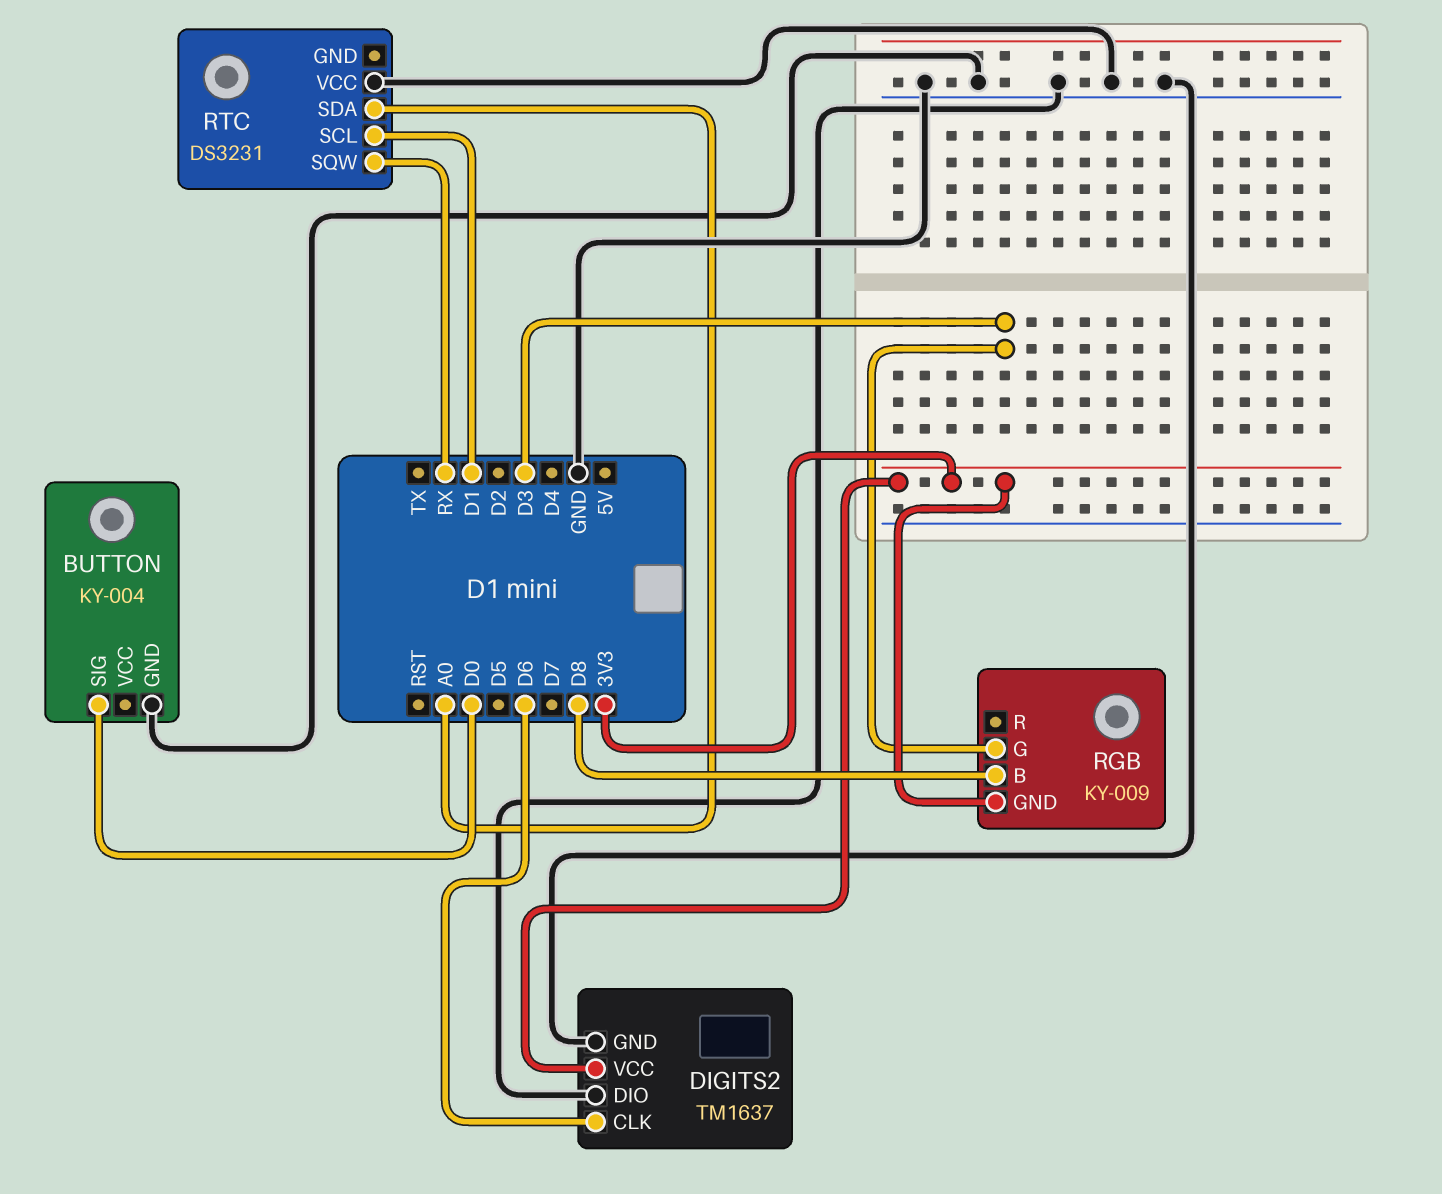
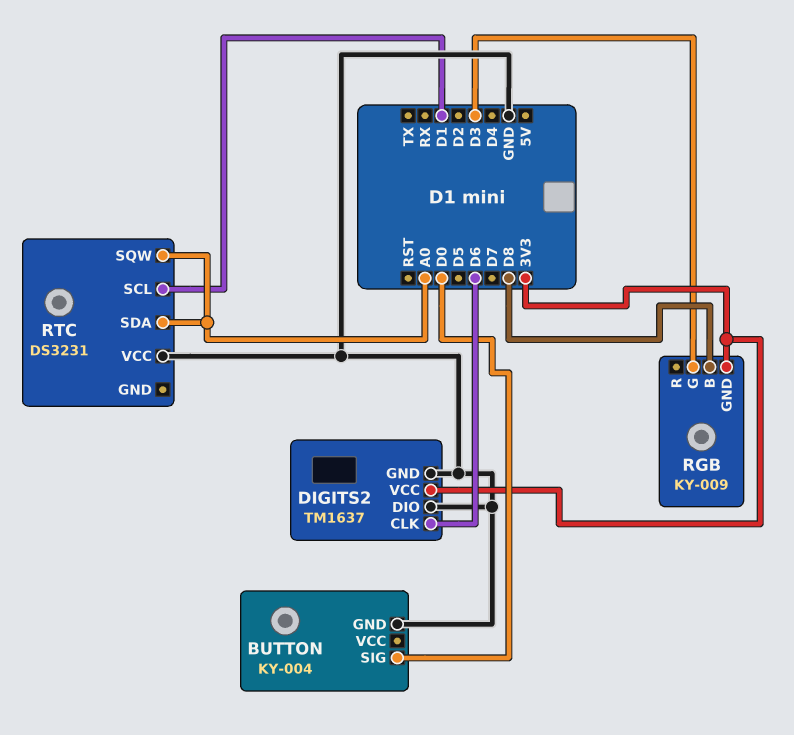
RTC pin SQW: RX -> A0

